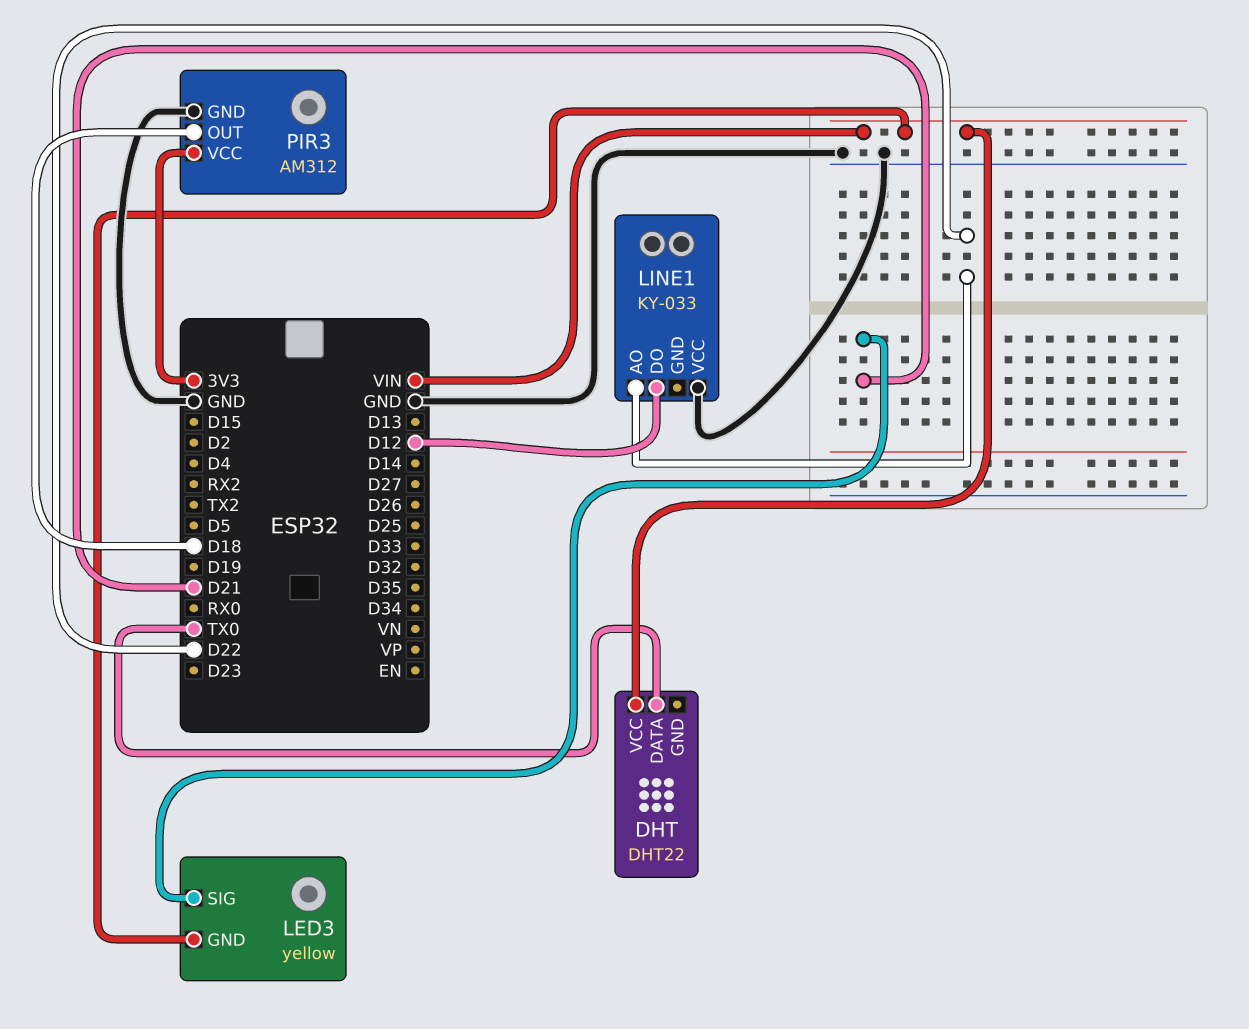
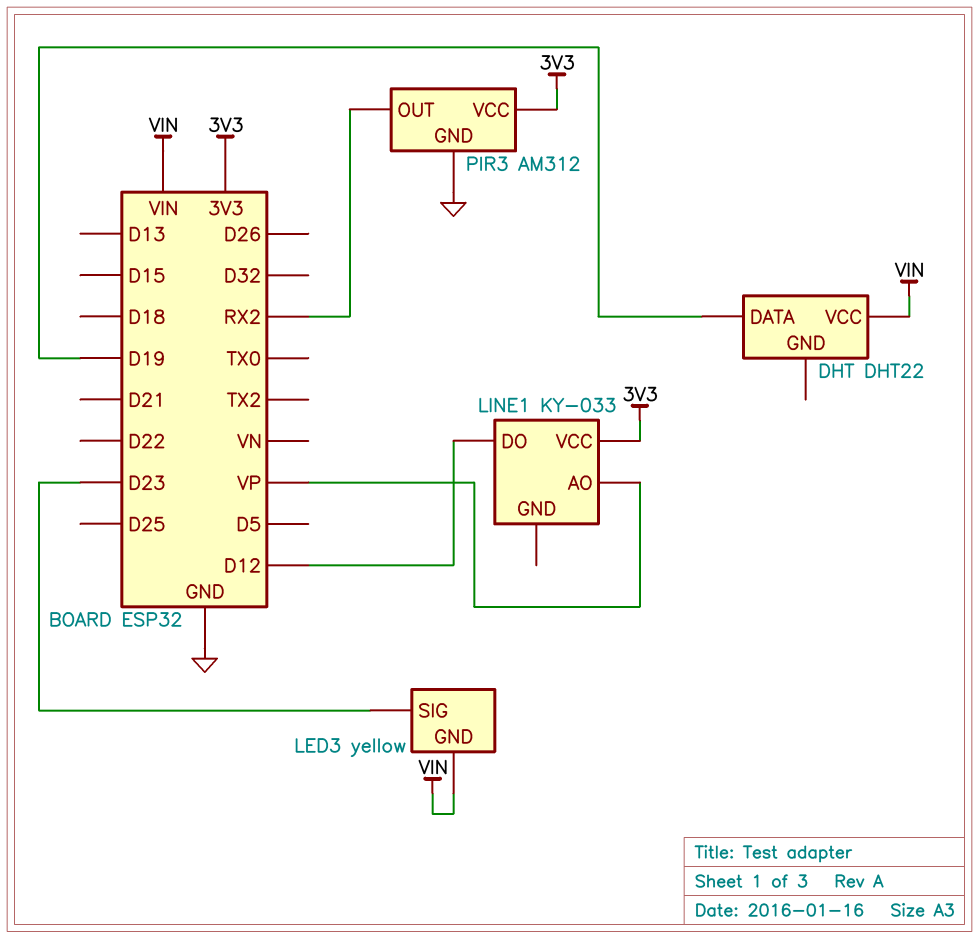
DHT pin DATA: TX0 -> D19
LED3 pin SIG: D21 -> D23
LINE1 pin AO: D22 -> VP
LINE1 pin VCC: GND -> 3V3
PIR3 pin OUT: D18 -> RX2

